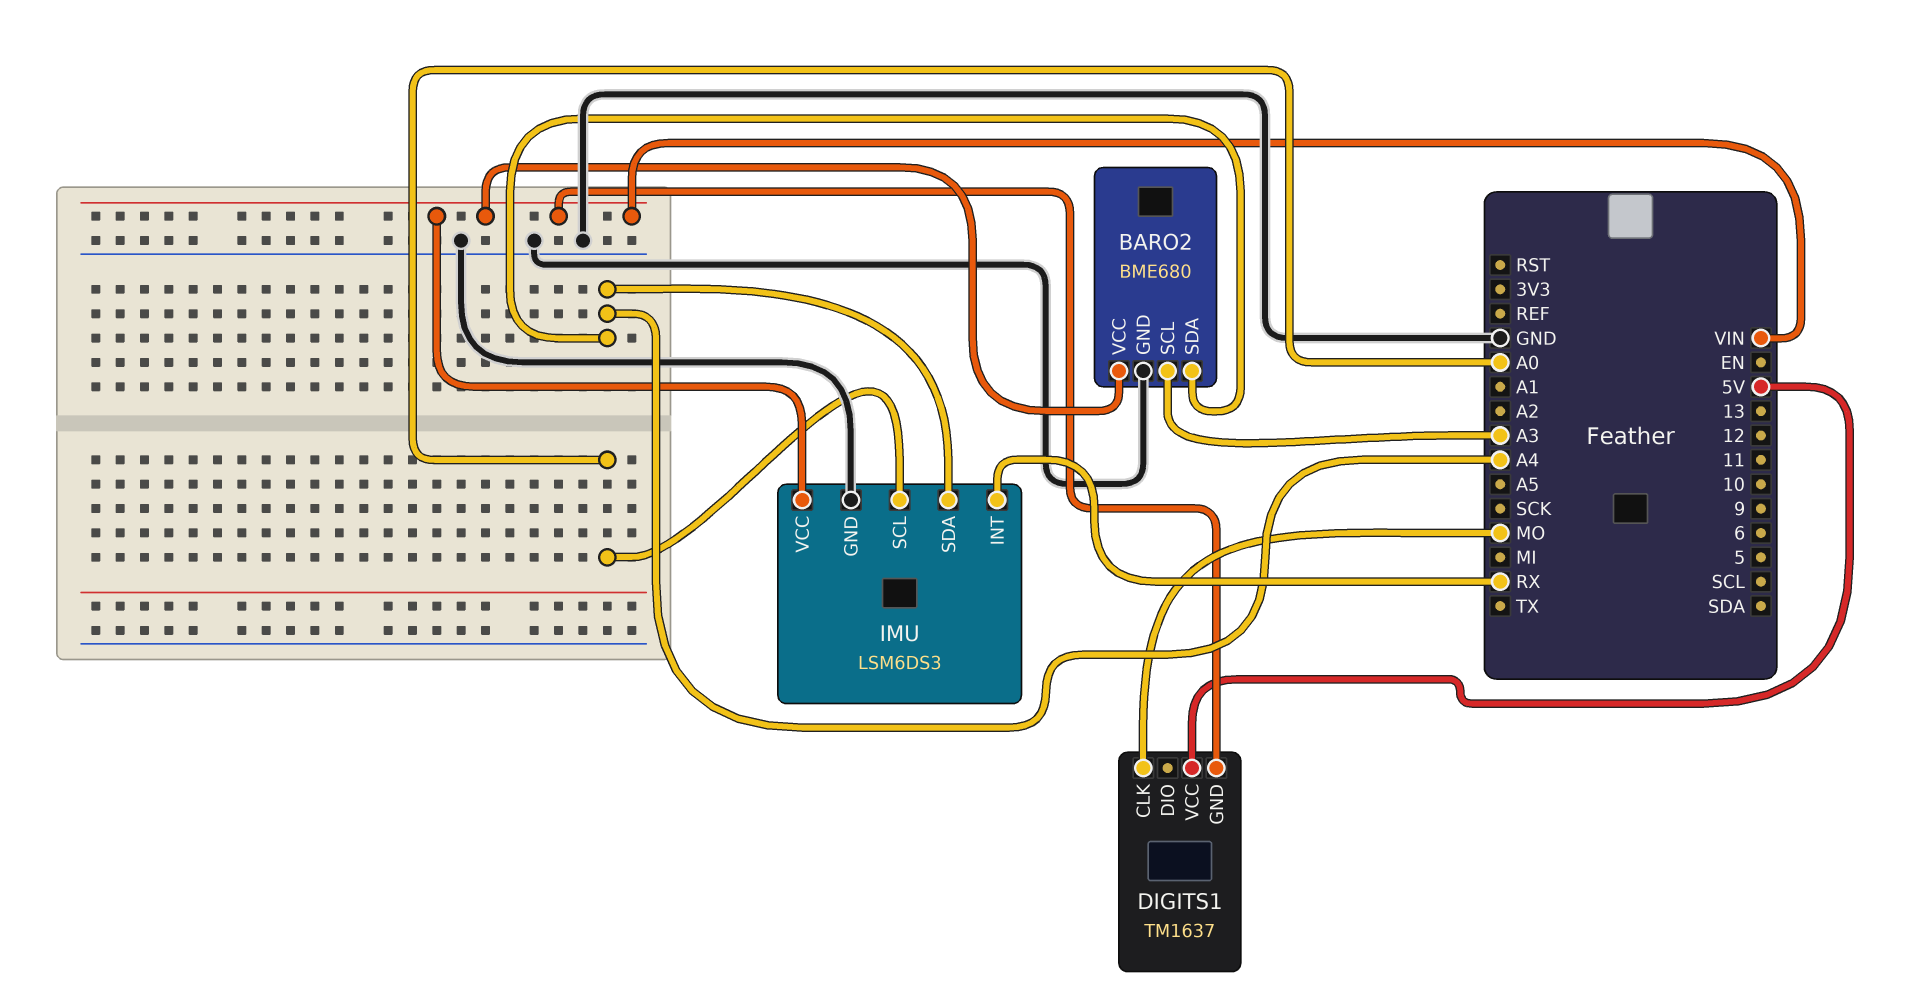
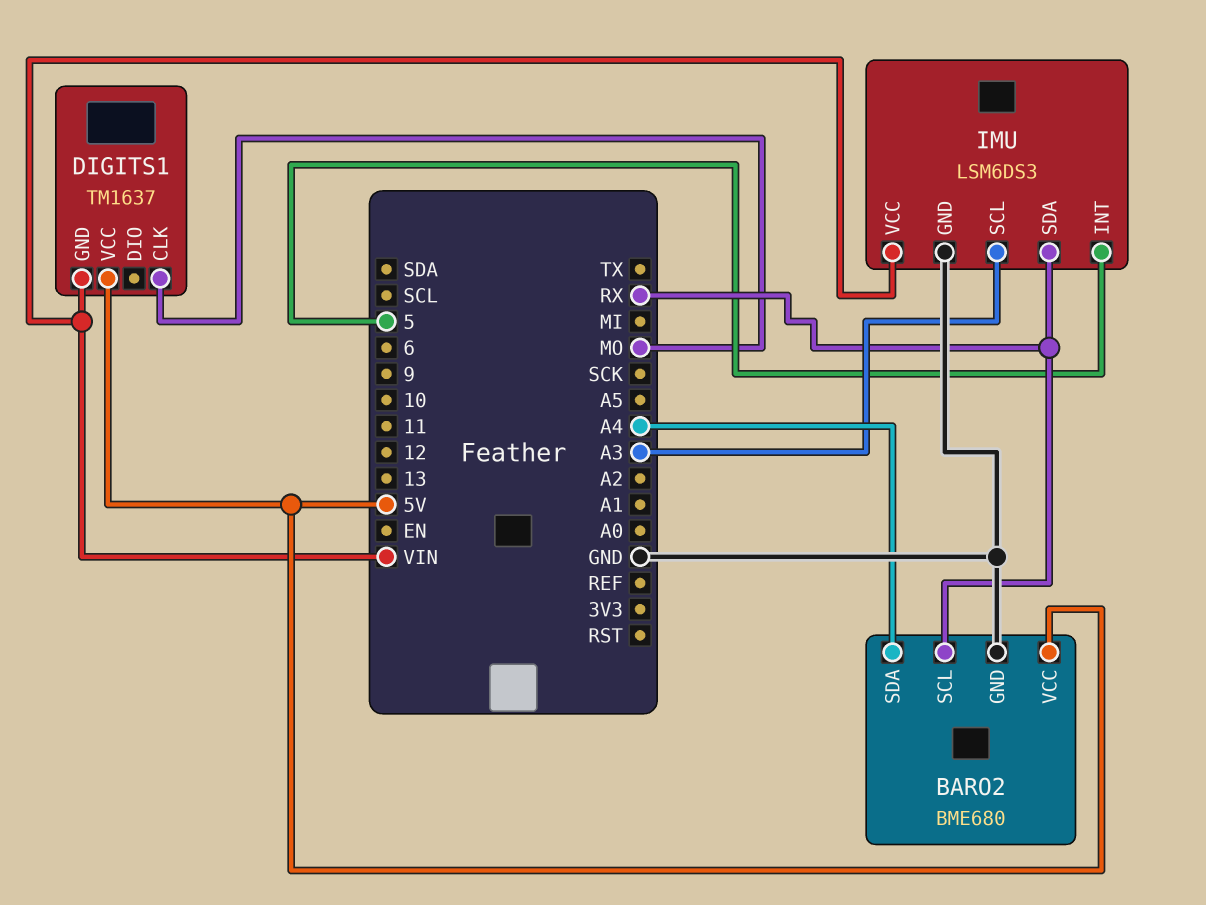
BARO2 pin SCL: A3 -> RX
BARO2 pin VCC: VIN -> 5V
IMU pin INT: RX -> 5
IMU pin SCL: A0 -> A3
IMU pin SDA: A4 -> RX

